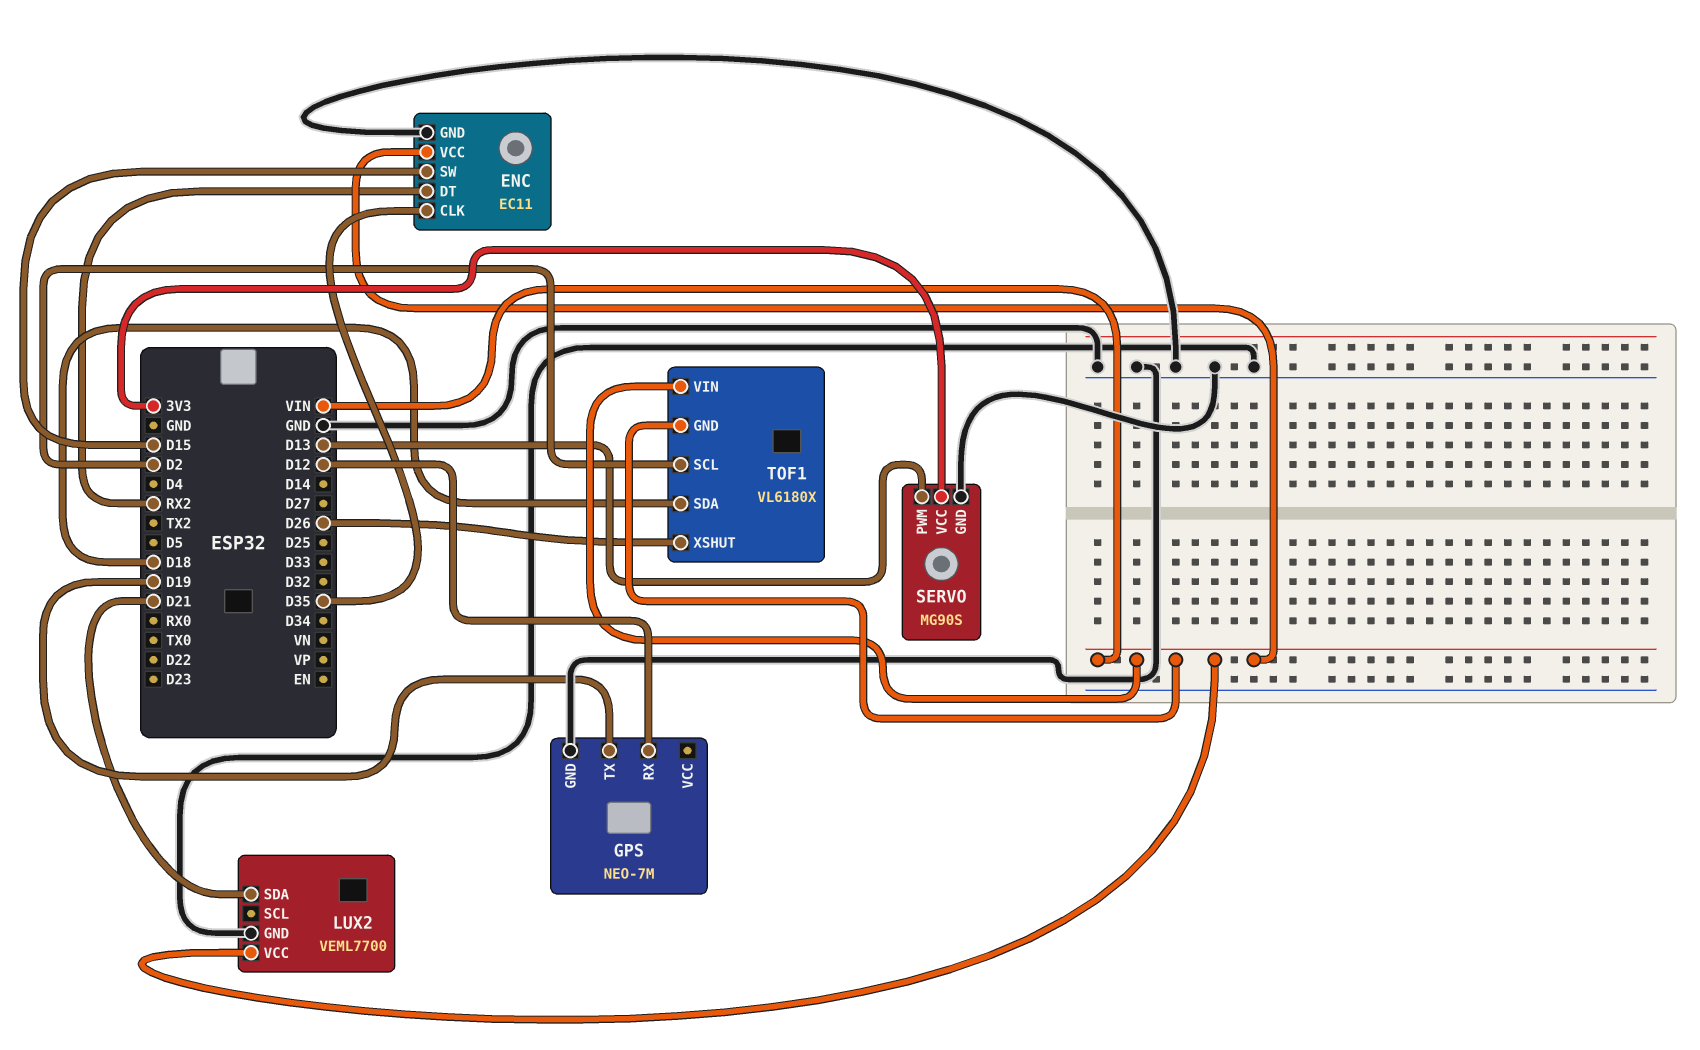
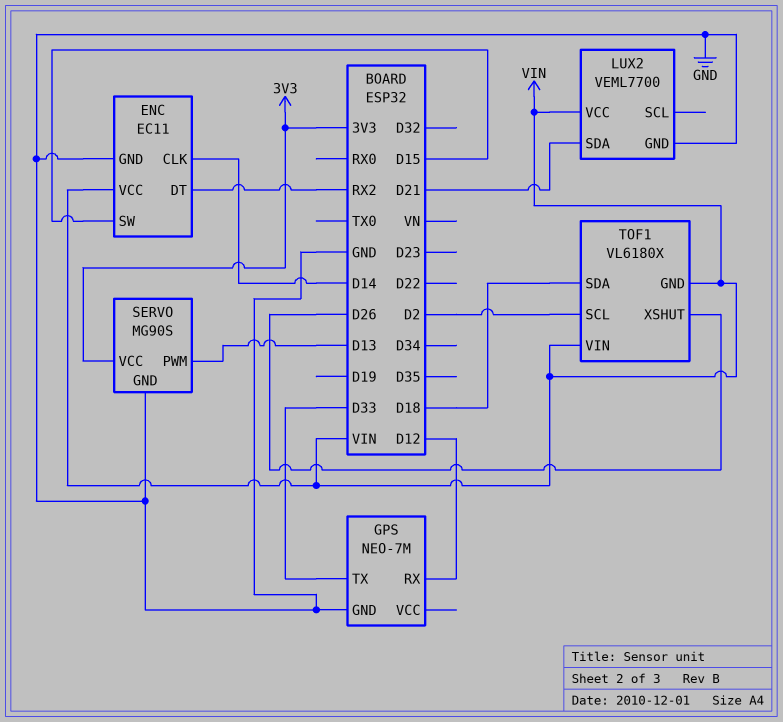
ENC pin CLK: D35 -> D14
GPS pin TX: D19 -> D33

